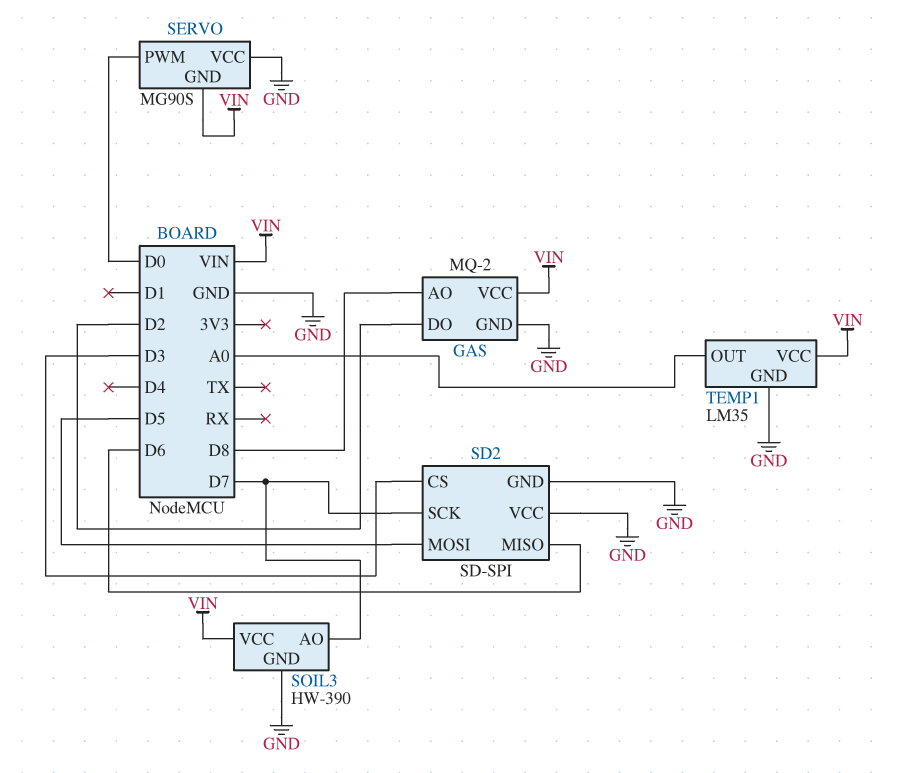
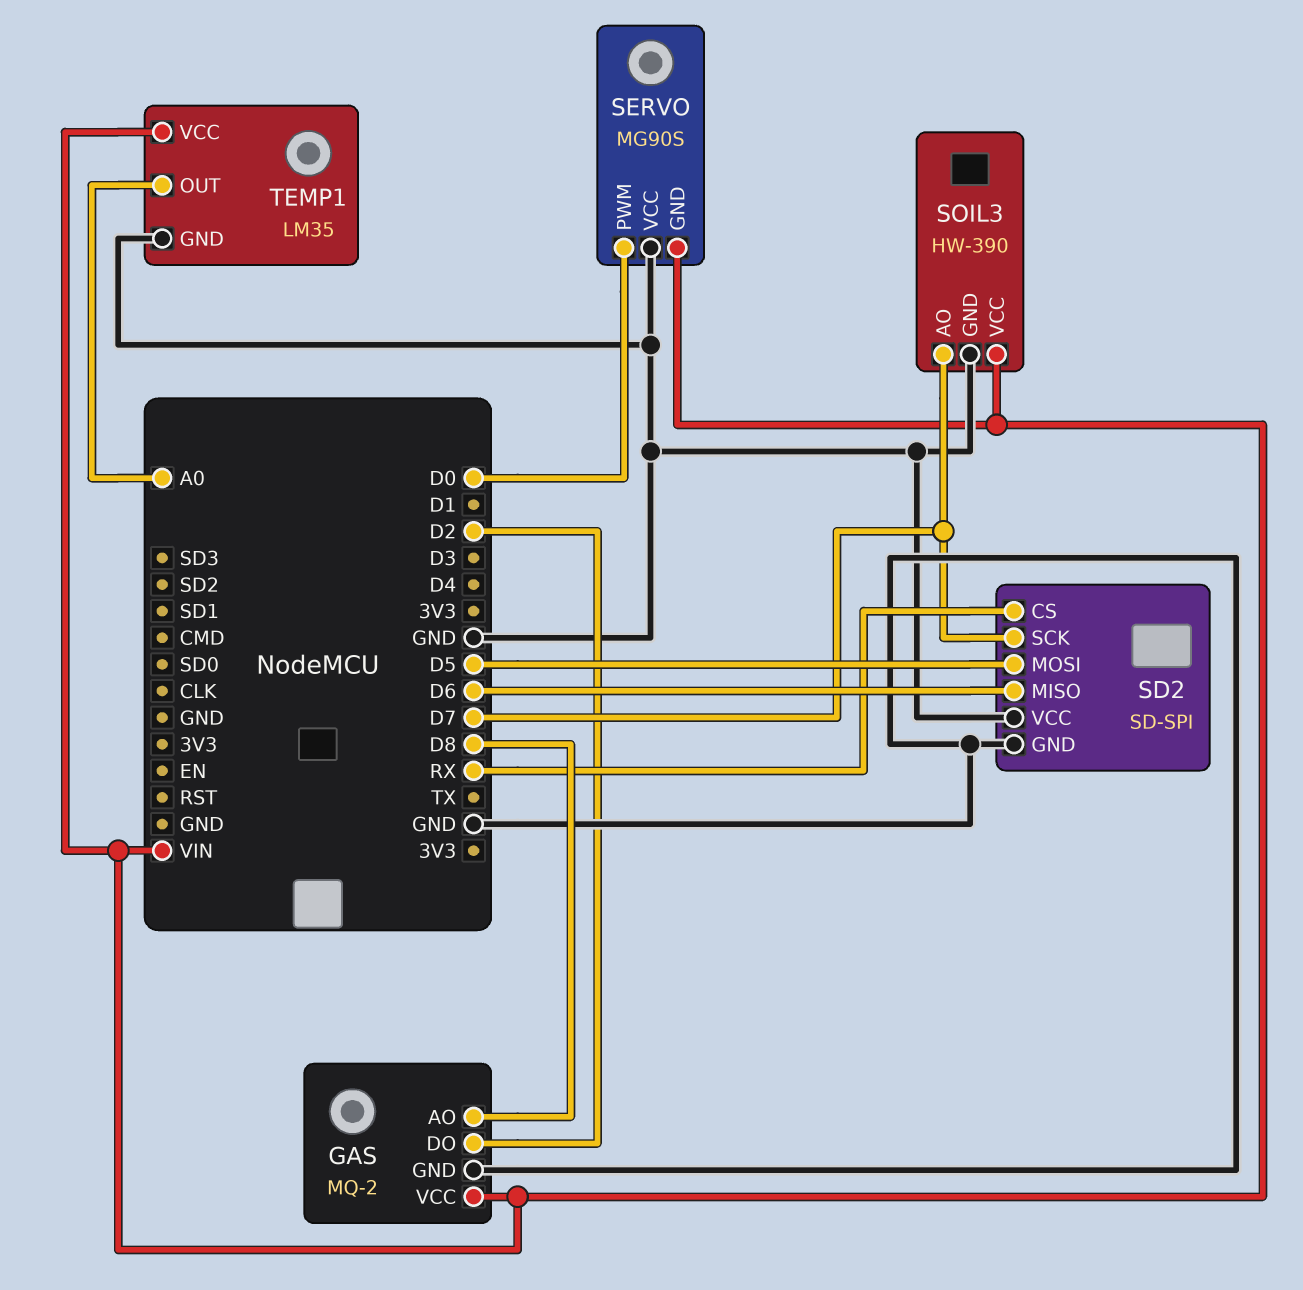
SD2 pin CS: D3 -> RX

